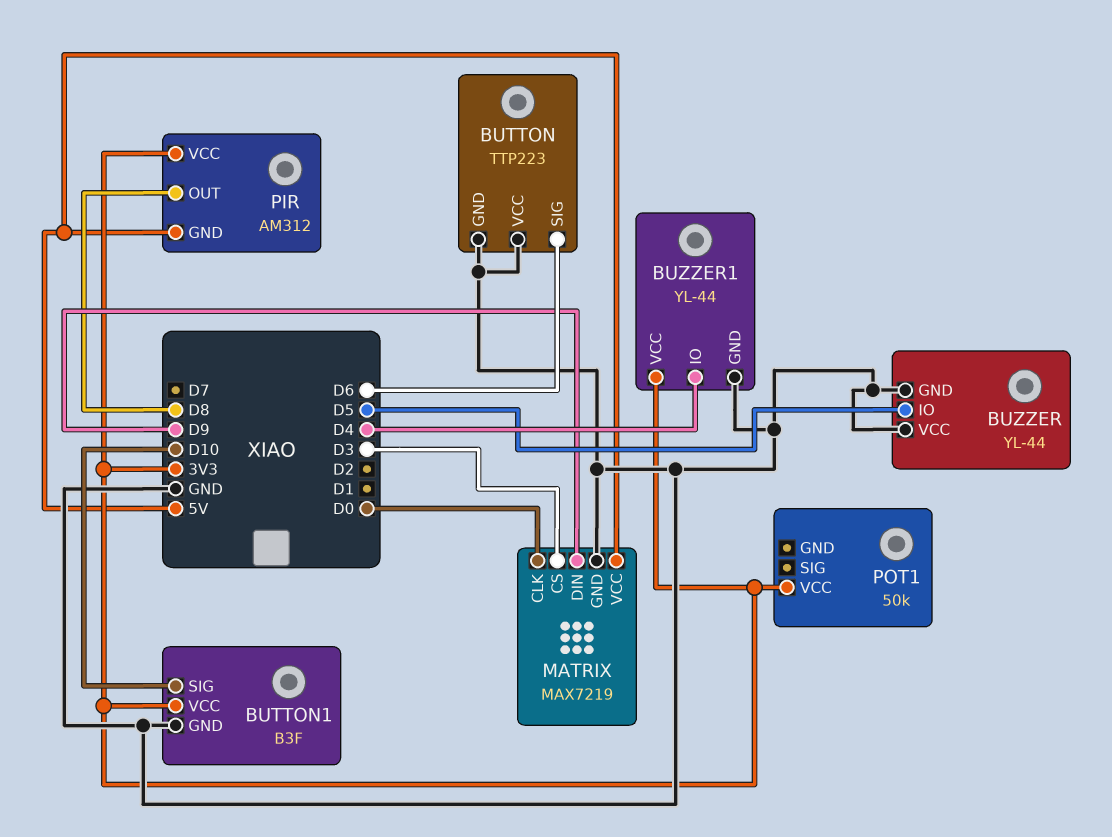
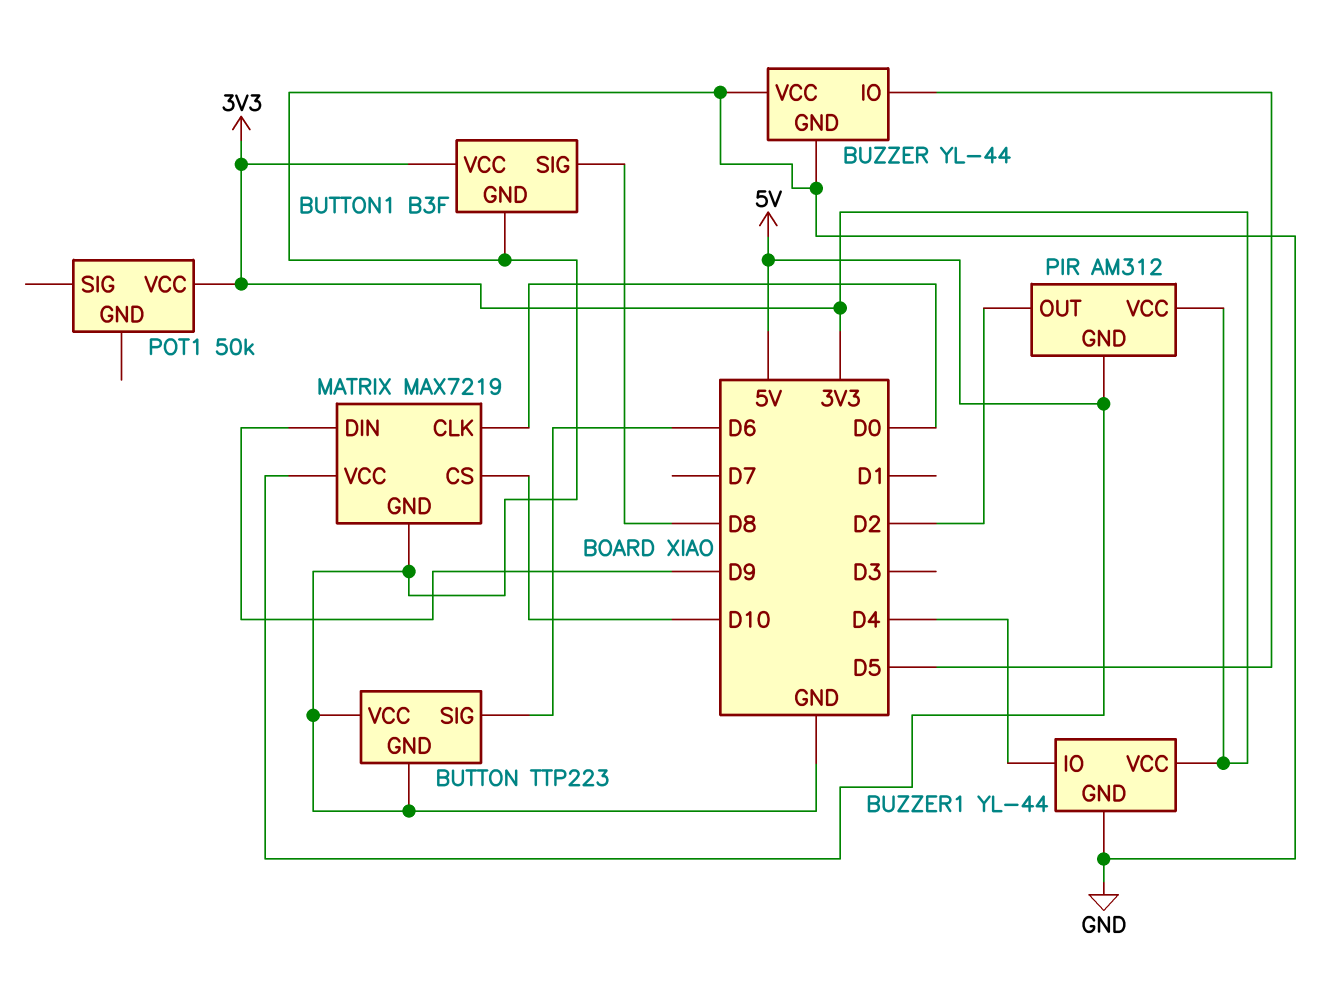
BUTTON1 pin SIG: D10 -> D8
MATRIX pin CS: D3 -> D10
PIR pin OUT: D8 -> D2

